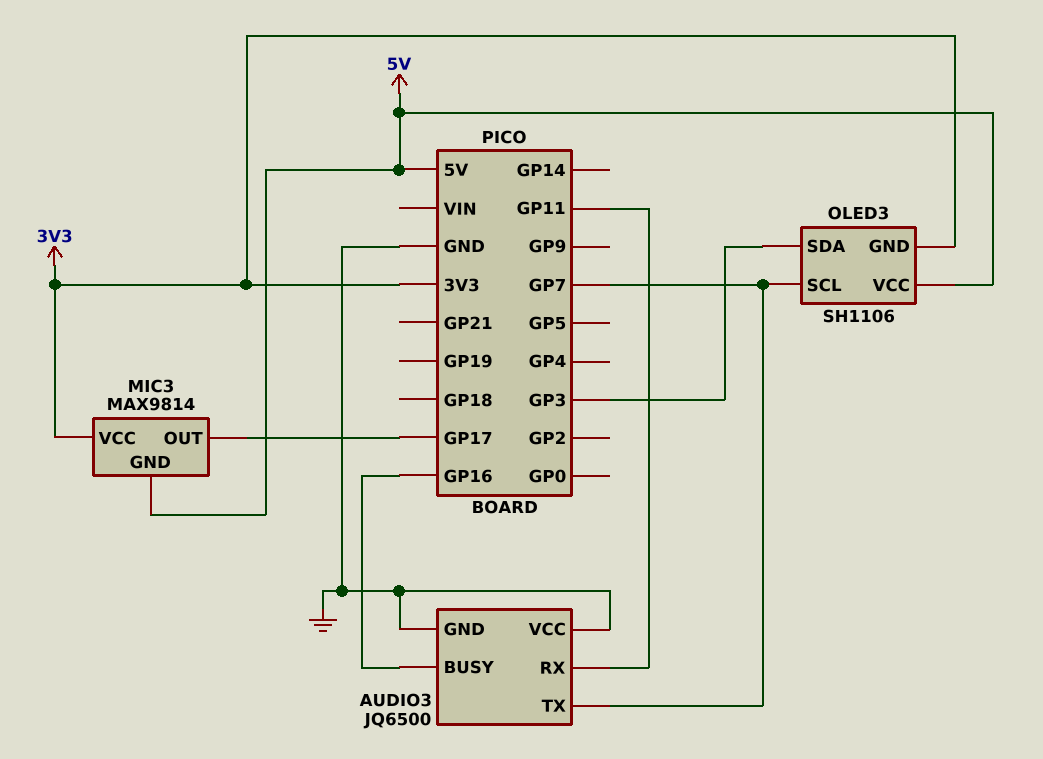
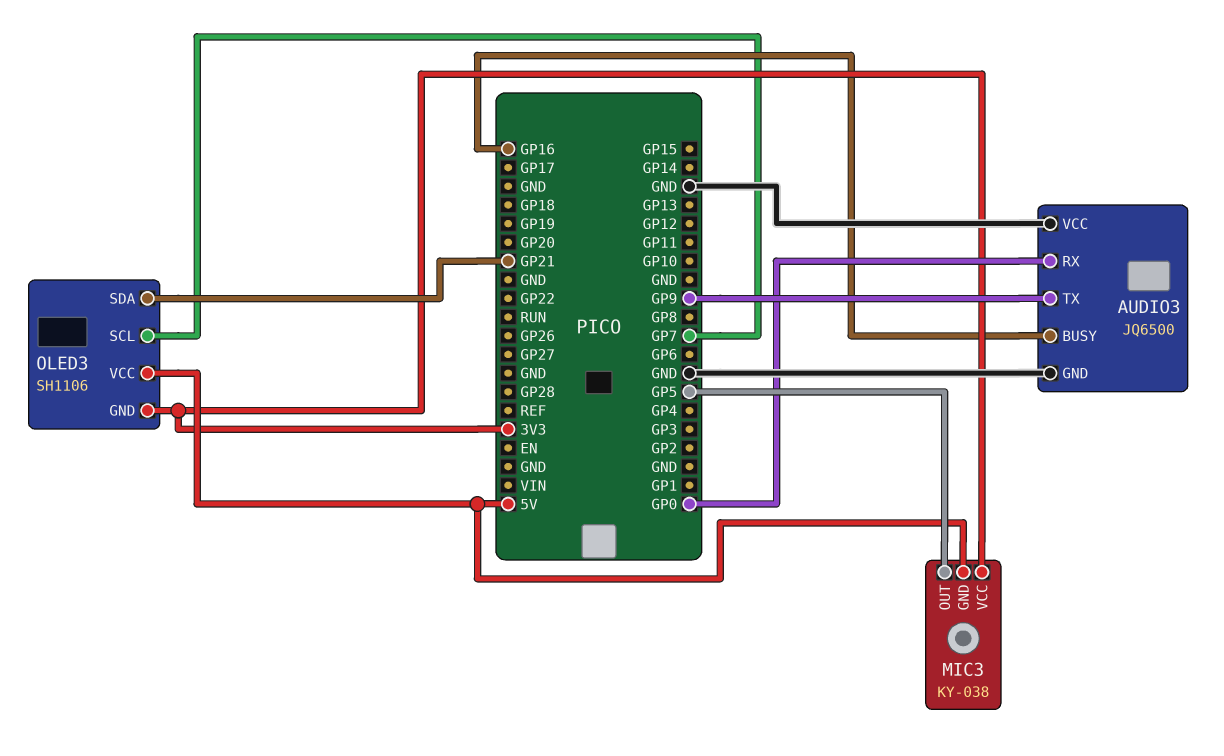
AUDIO3 pin RX: GP11 -> GP0
AUDIO3 pin TX: GP7 -> GP9
MIC3: MAX9814 -> KY-038
MIC3 pin OUT: GP17 -> GP5
OLED3 pin SDA: GP3 -> GP21

